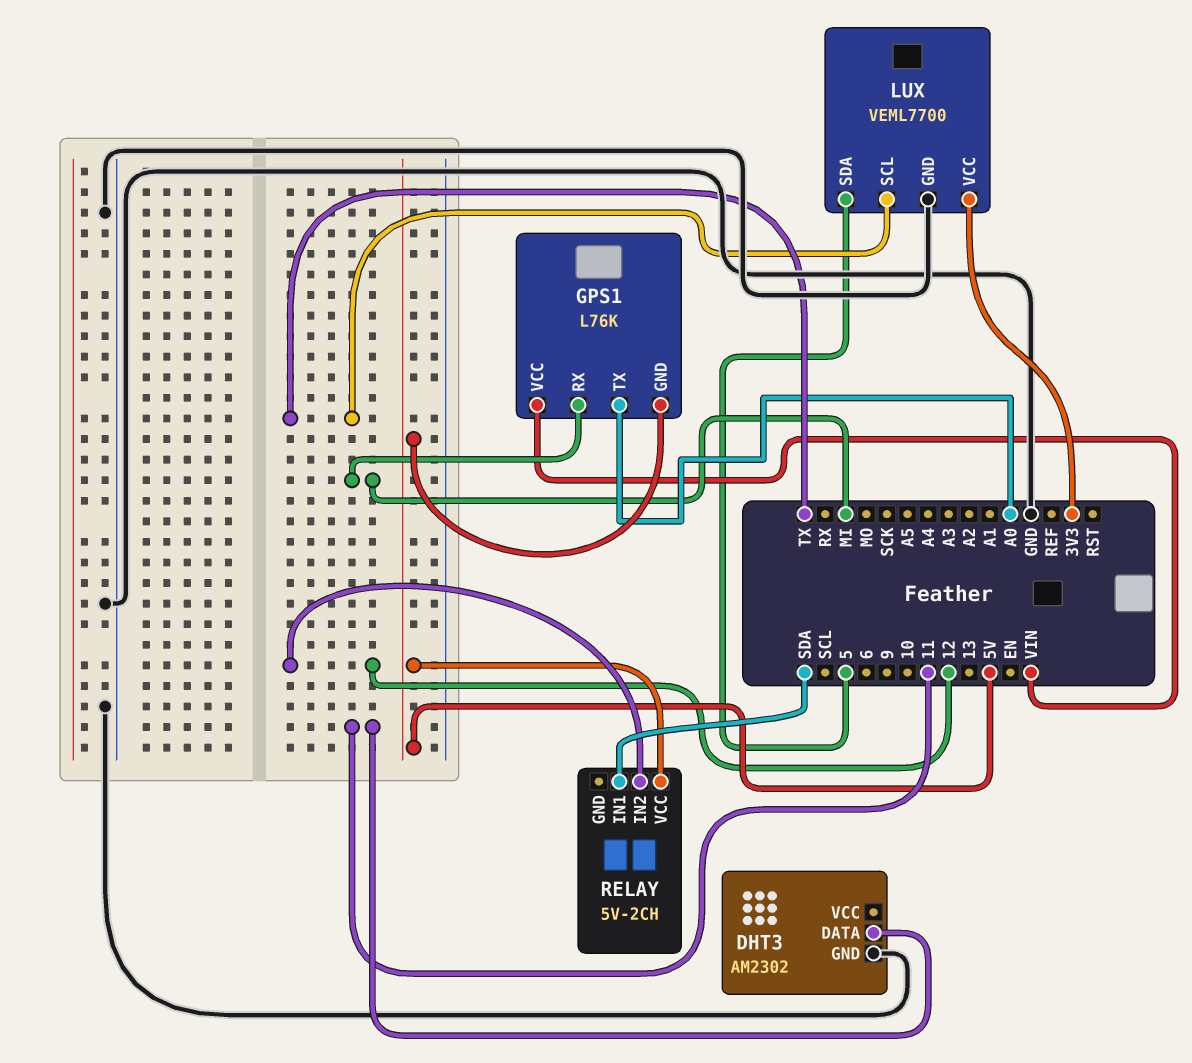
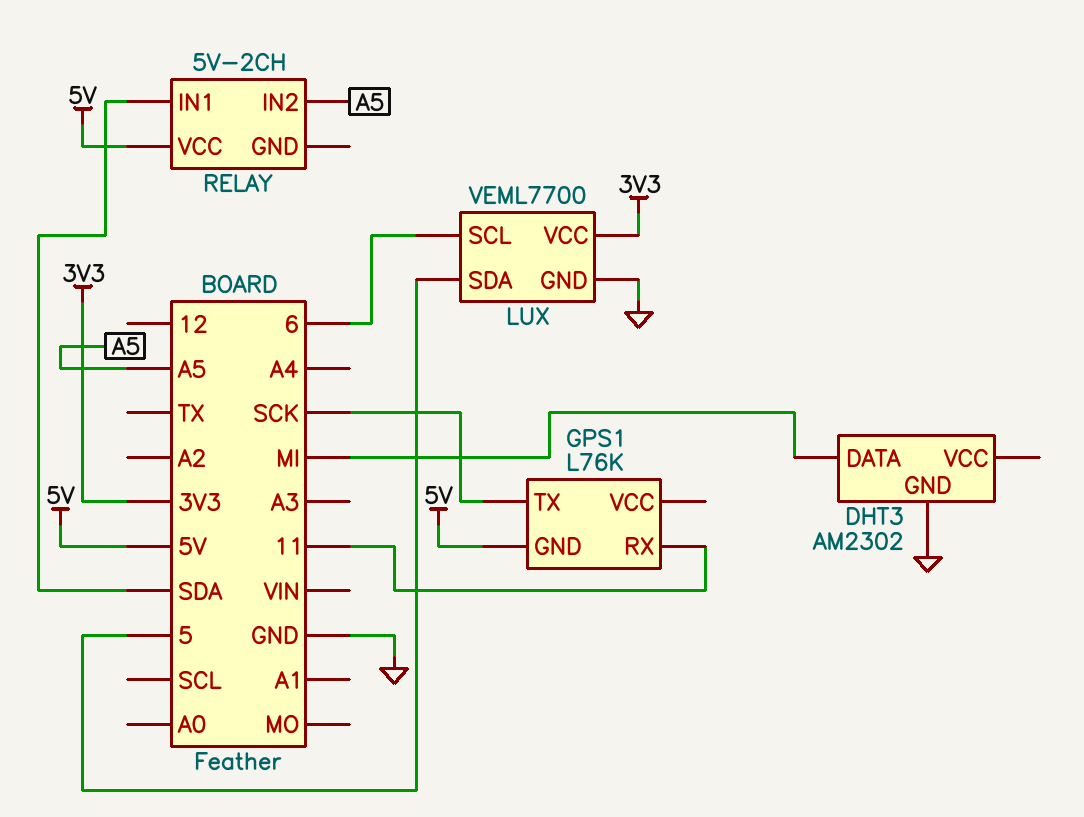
DHT3 pin DATA: 11 -> MI
GPS1 pin RX: MI -> 11
GPS1 pin TX: A0 -> SCK
GPS1 pin VCC: VIN -> none
LUX pin SCL: TX -> 6
RELAY pin IN2: 12 -> A5

